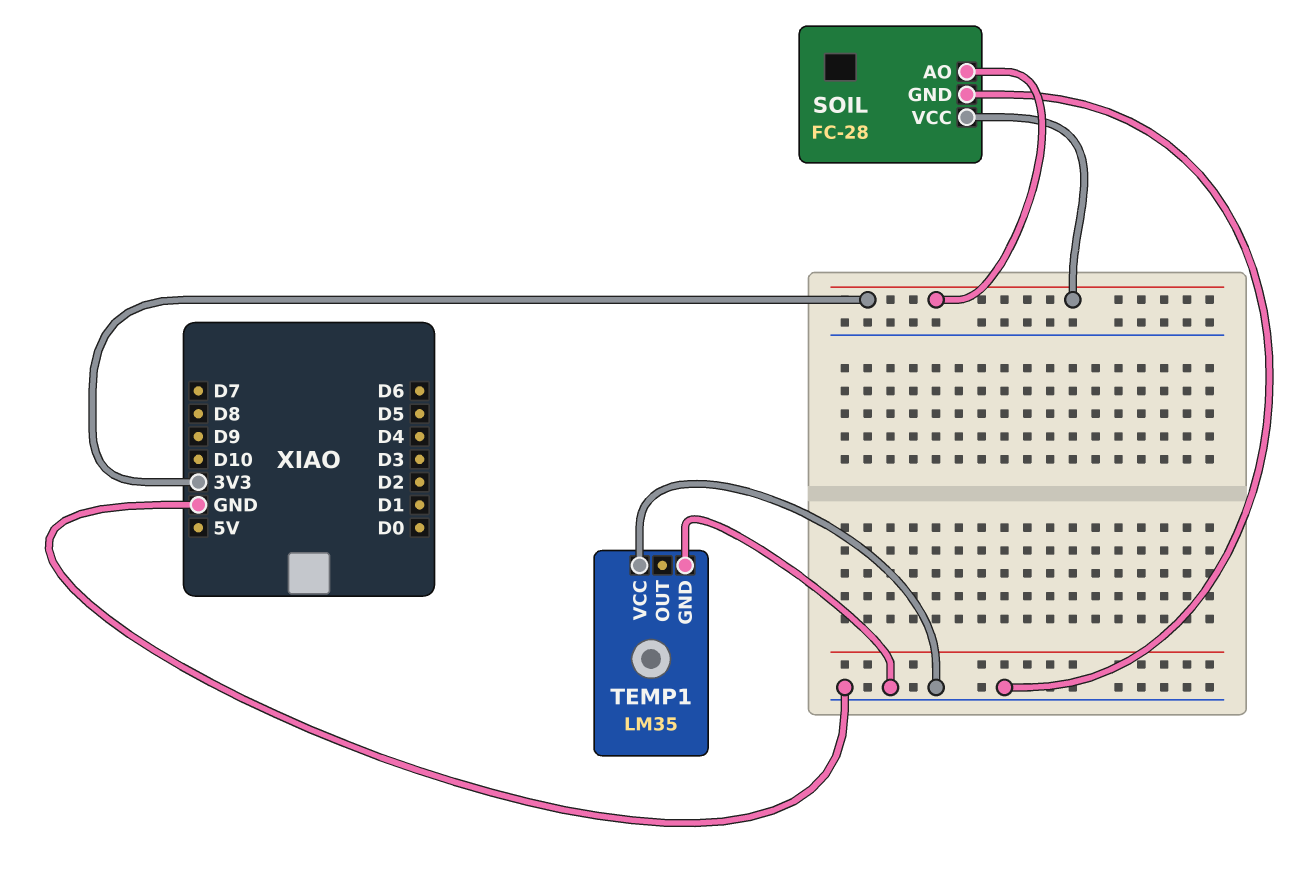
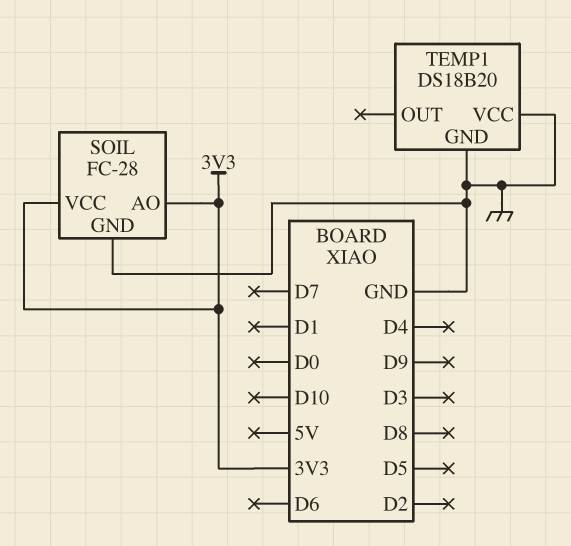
TEMP1: LM35 -> DS18B20

